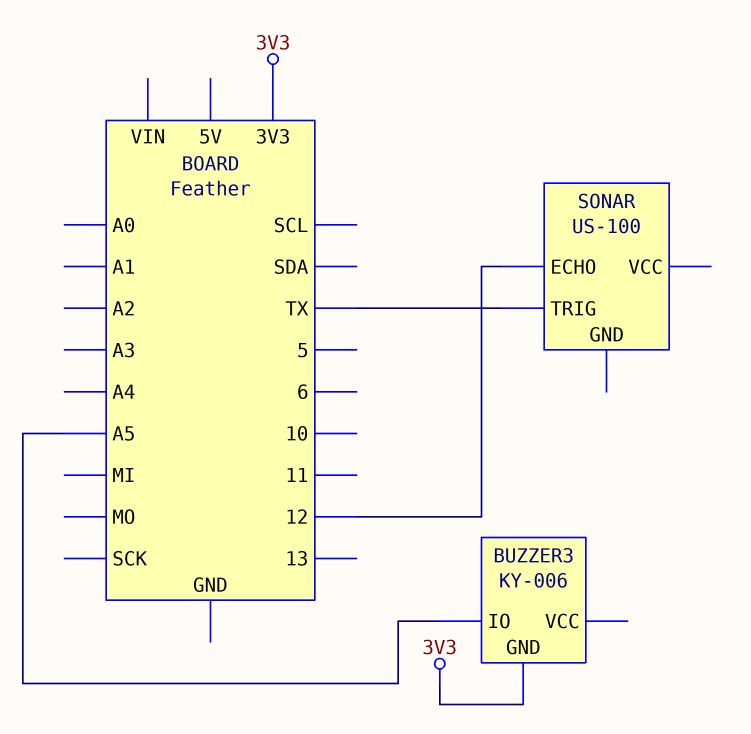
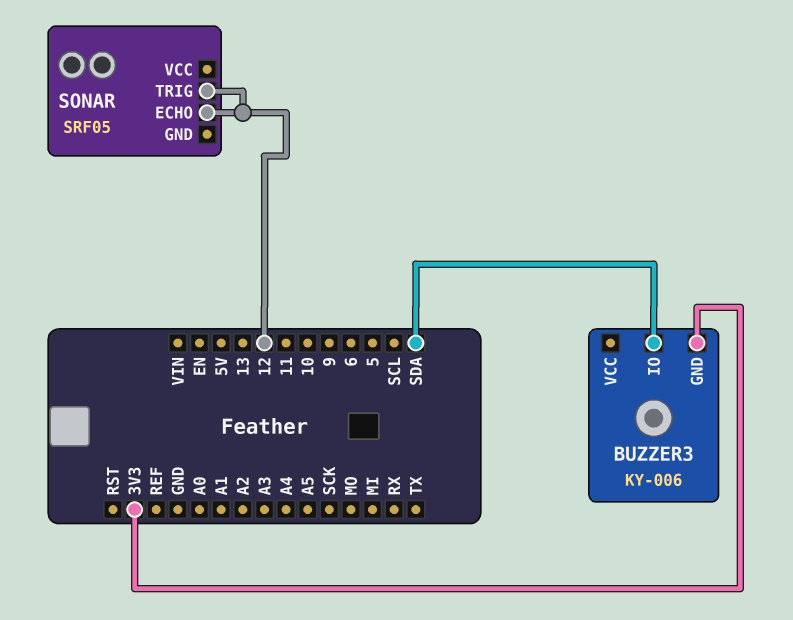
BUZZER3 pin IO: A5 -> SDA
SONAR: US-100 -> SRF05
SONAR pin TRIG: TX -> 12

